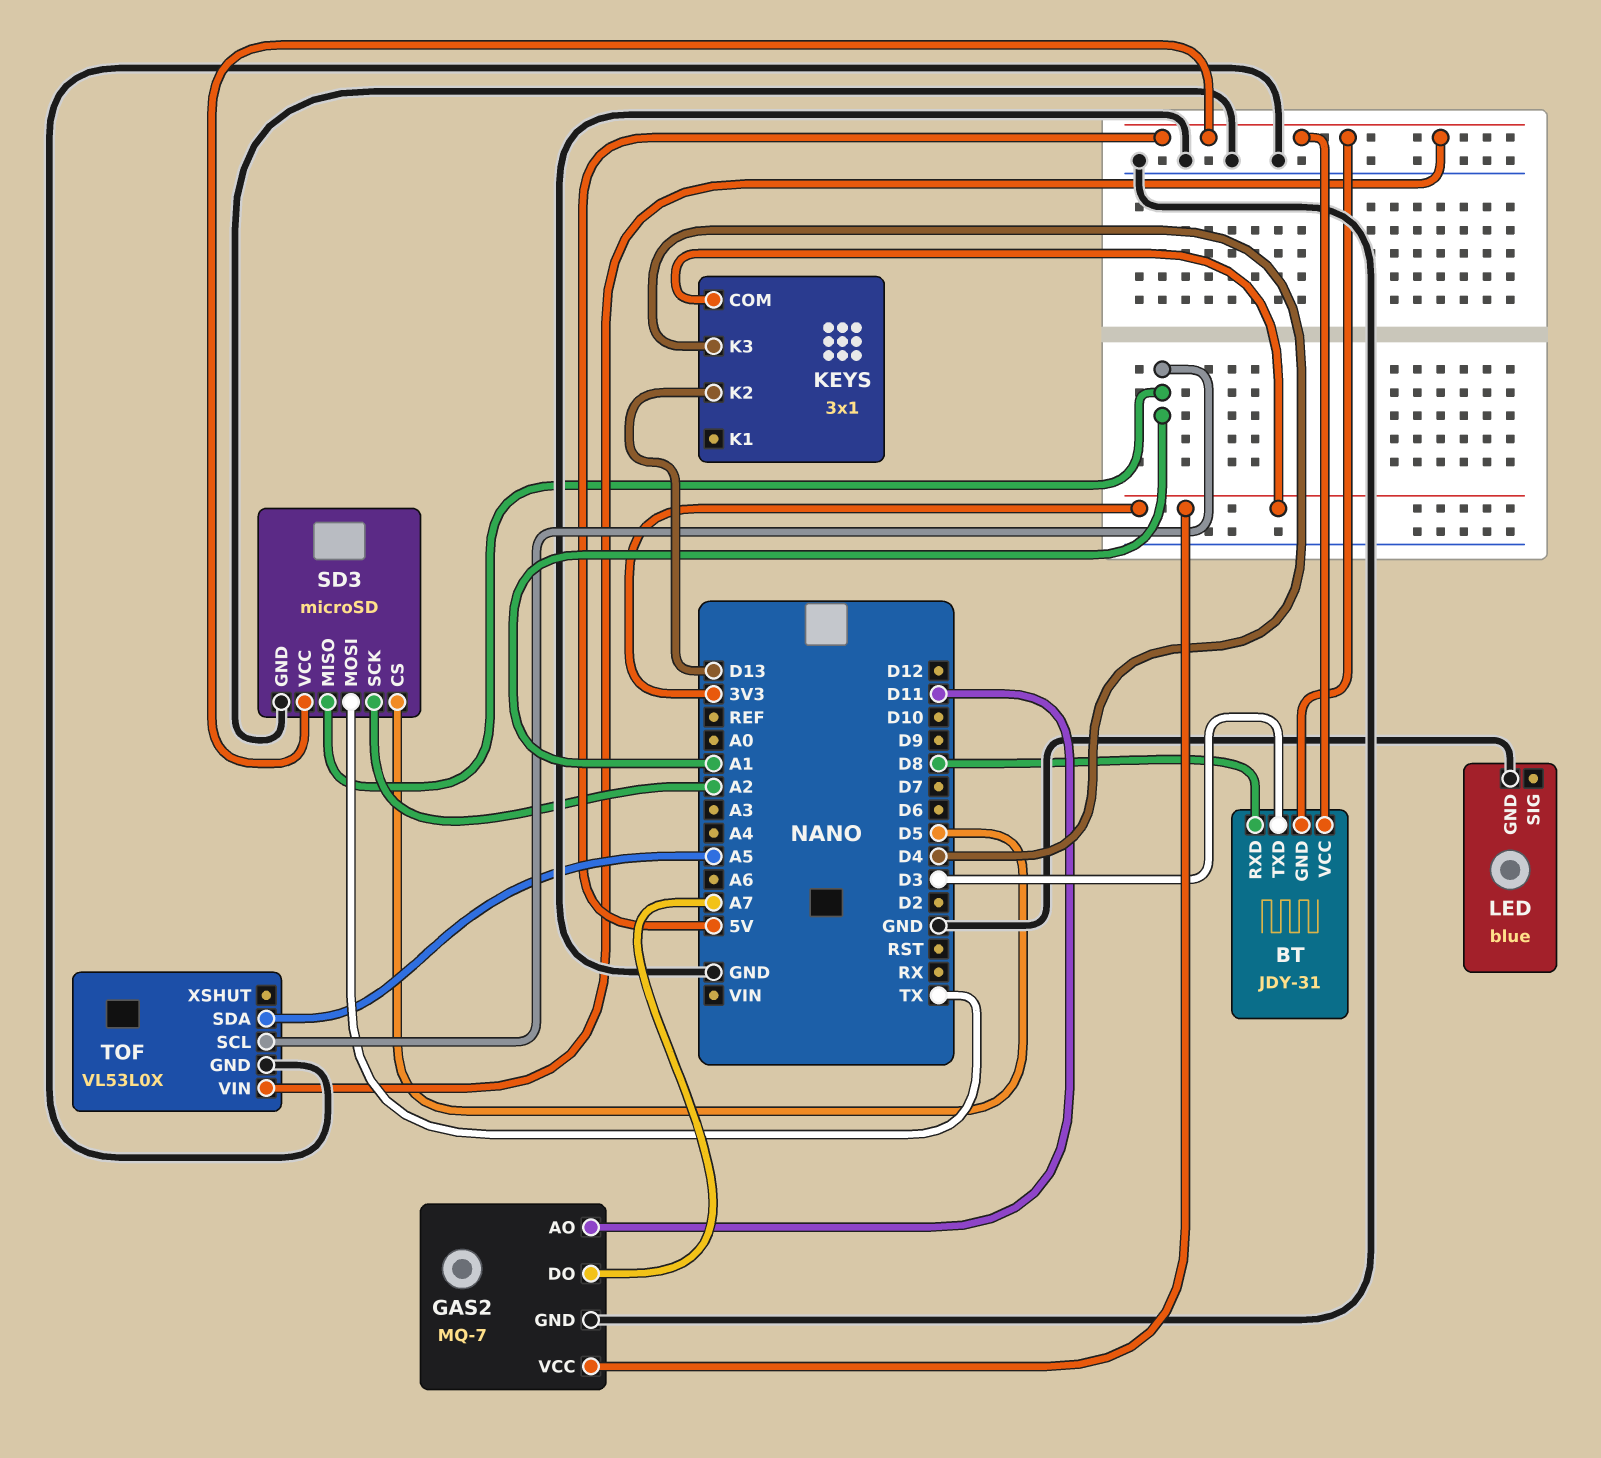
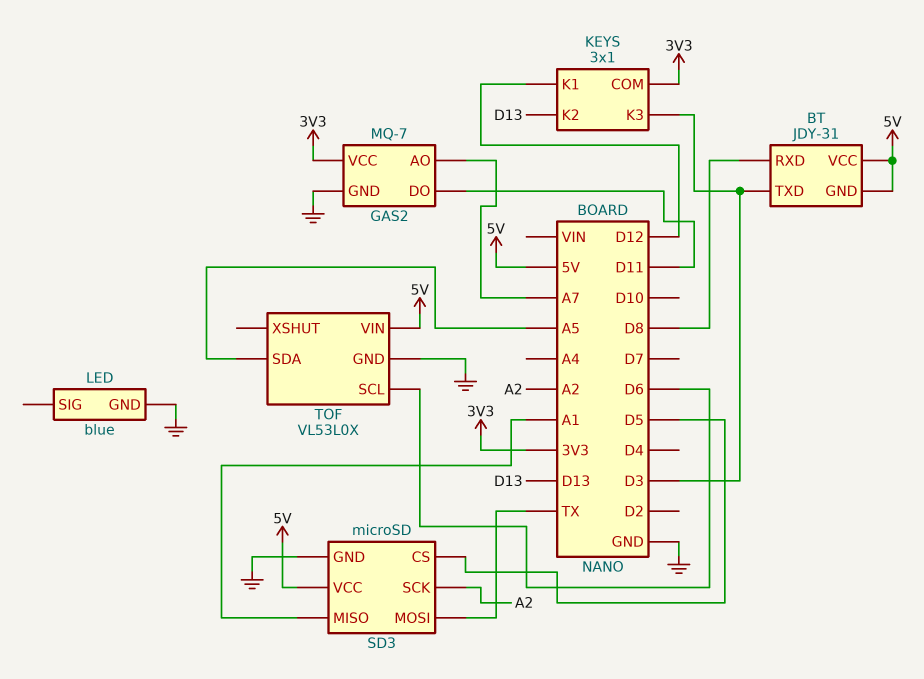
GAS2 pin AO: D11 -> A7
GAS2 pin DO: A7 -> D11
KEYS pin K1: none -> D12
KEYS pin K3: D4 -> D3
TOF pin SCL: A1 -> D6

